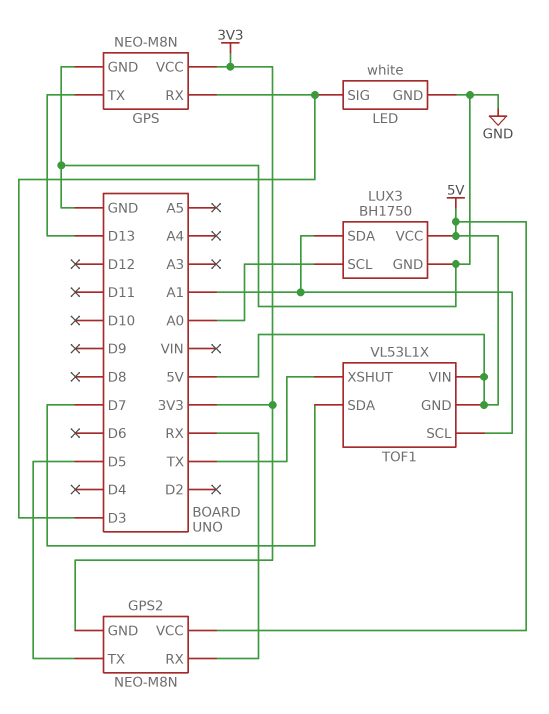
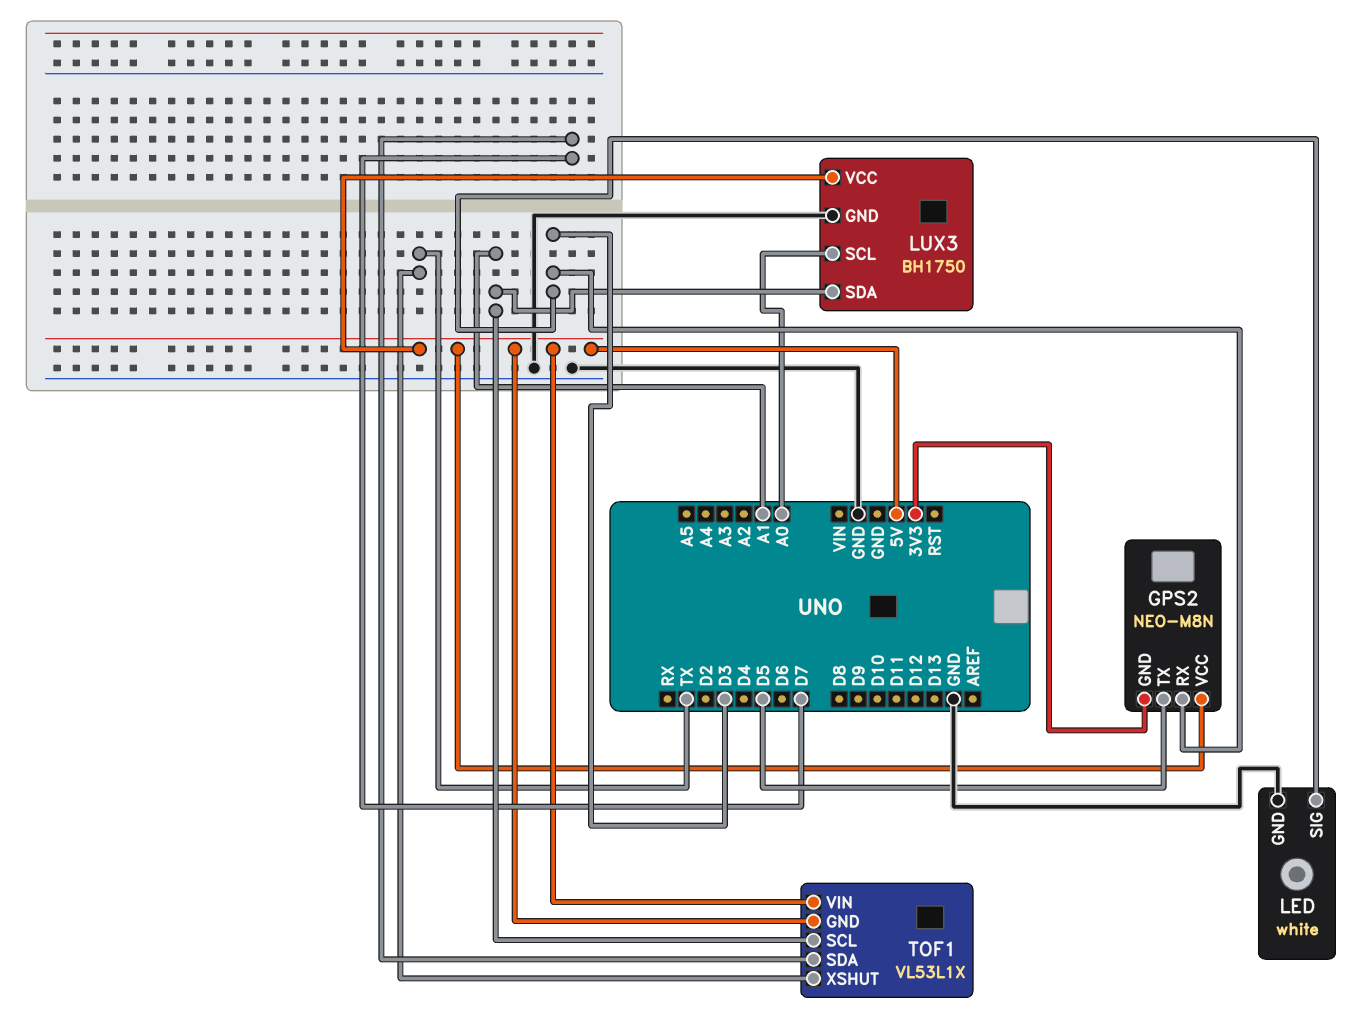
GPS: NEO-M8N -> none
GPS pin GND: GND -> none
GPS pin RX: D3 -> none
GPS pin TX: D13 -> none
GPS pin VCC: 3V3 -> none
GPS2 pin RX: RX -> D3

